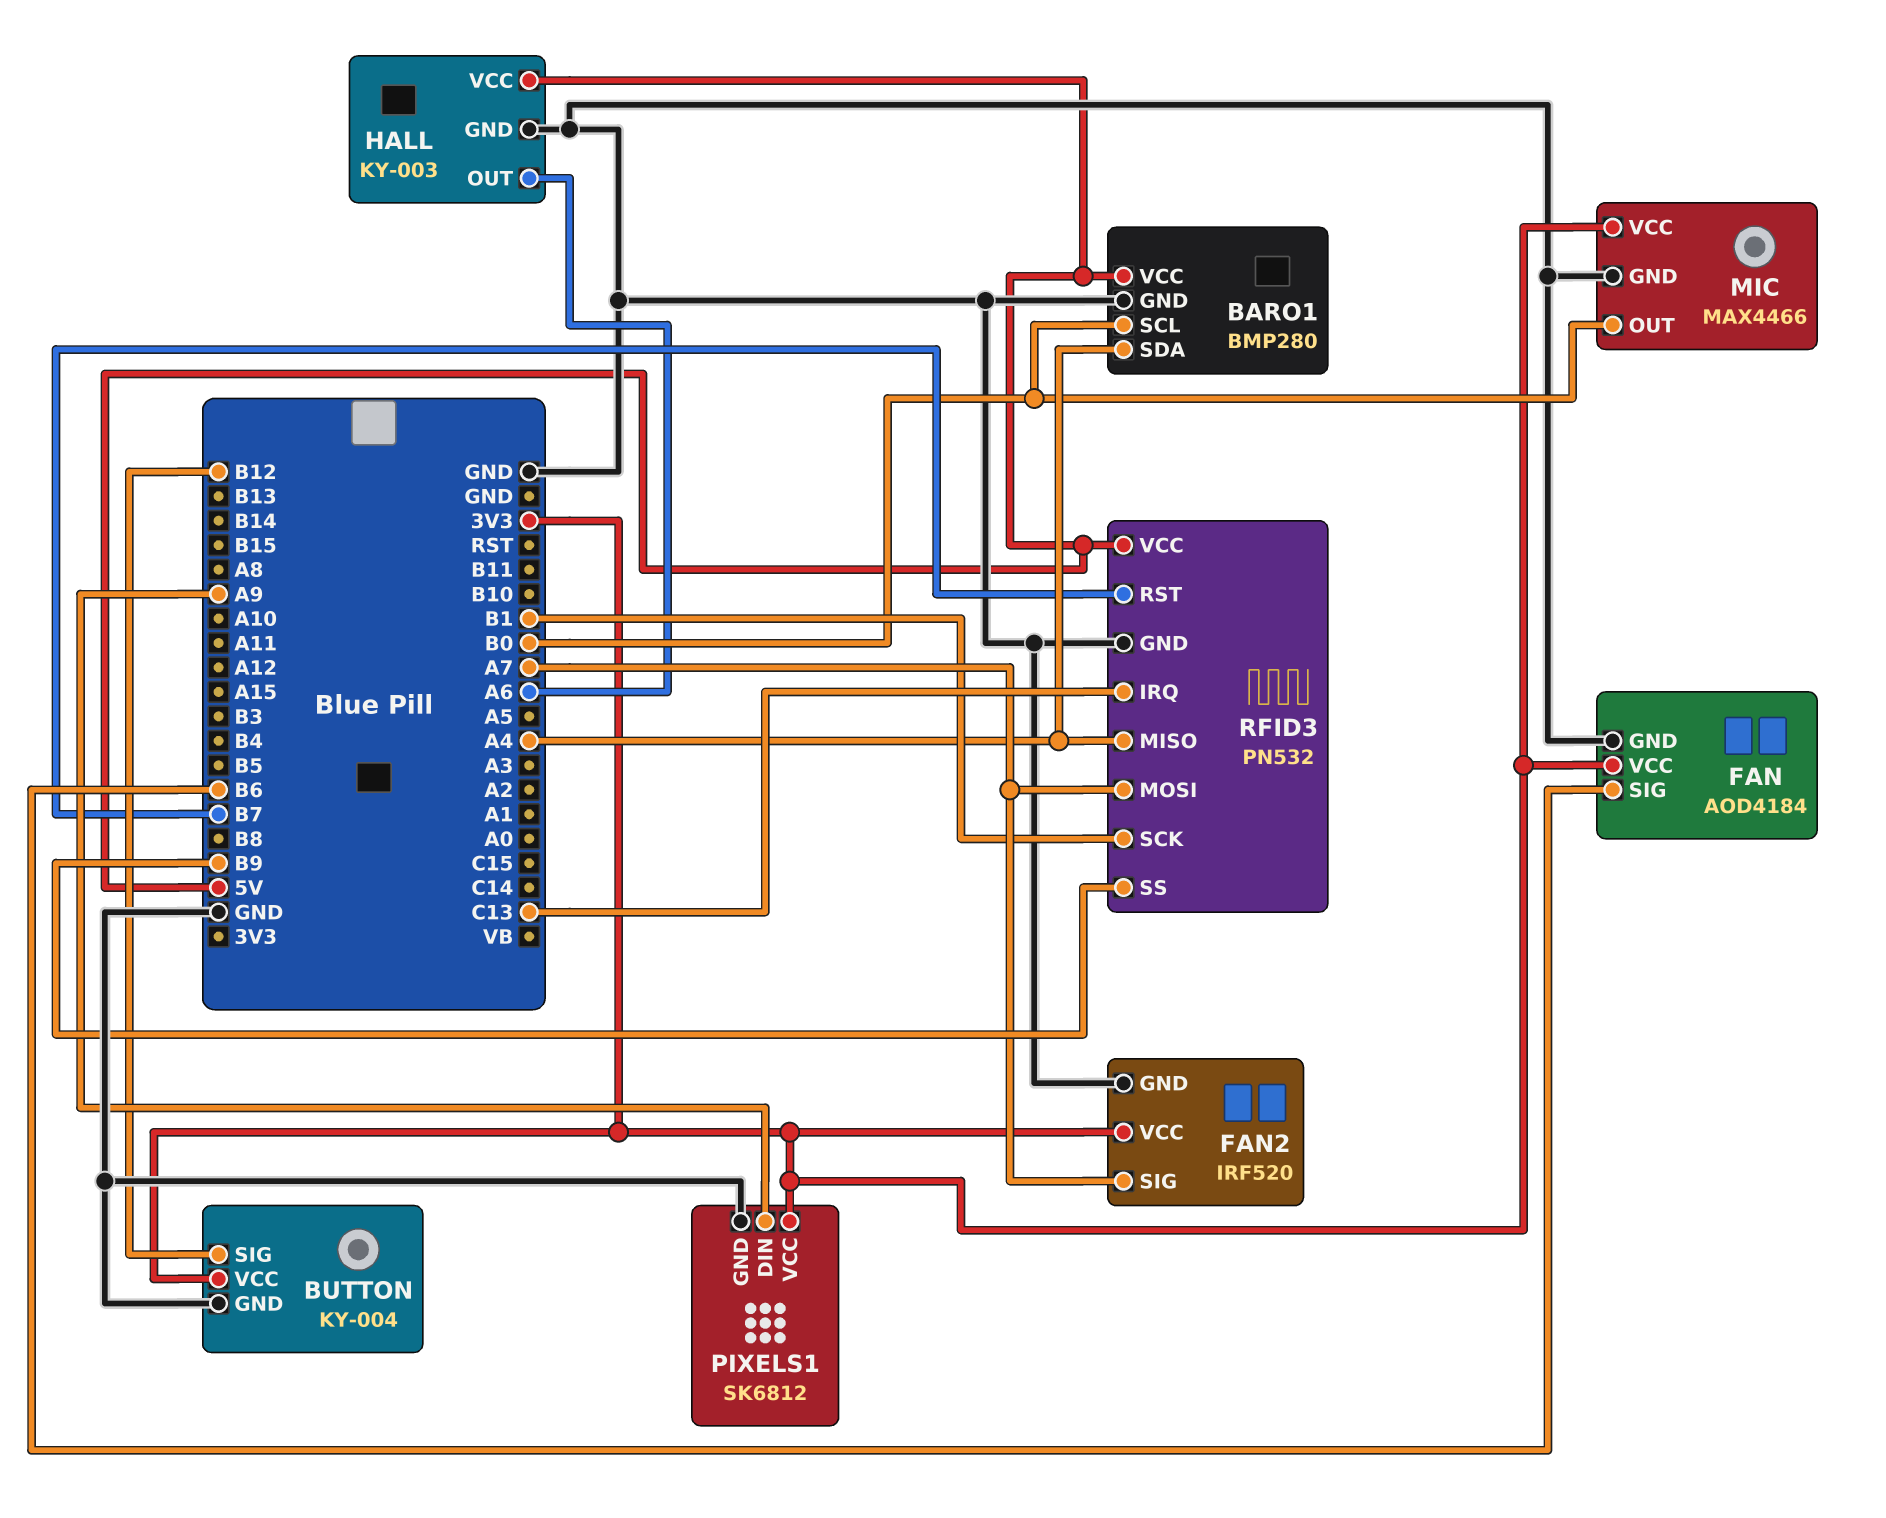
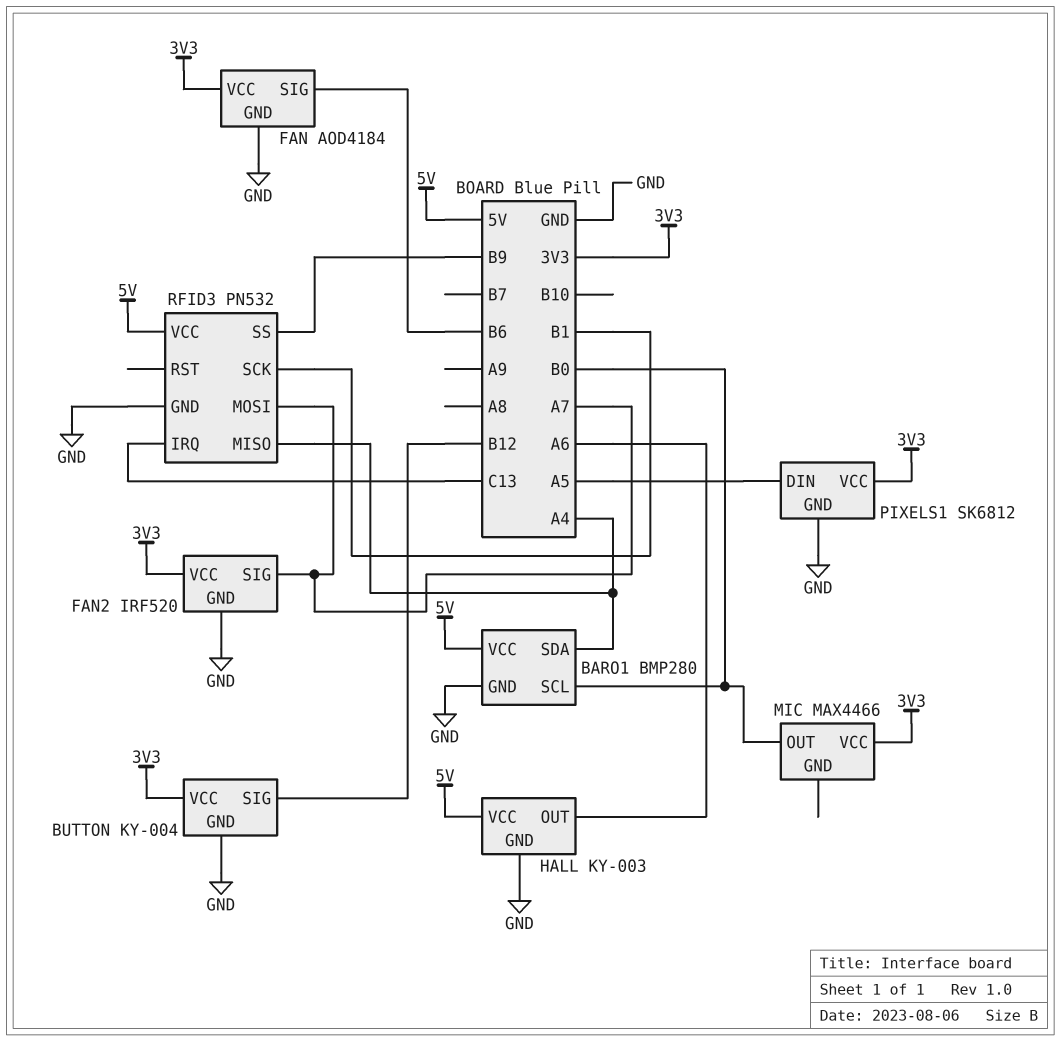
MIC pin GND: GND -> none
PIXELS1 pin DIN: A9 -> A5
RFID3 pin RST: B7 -> none

